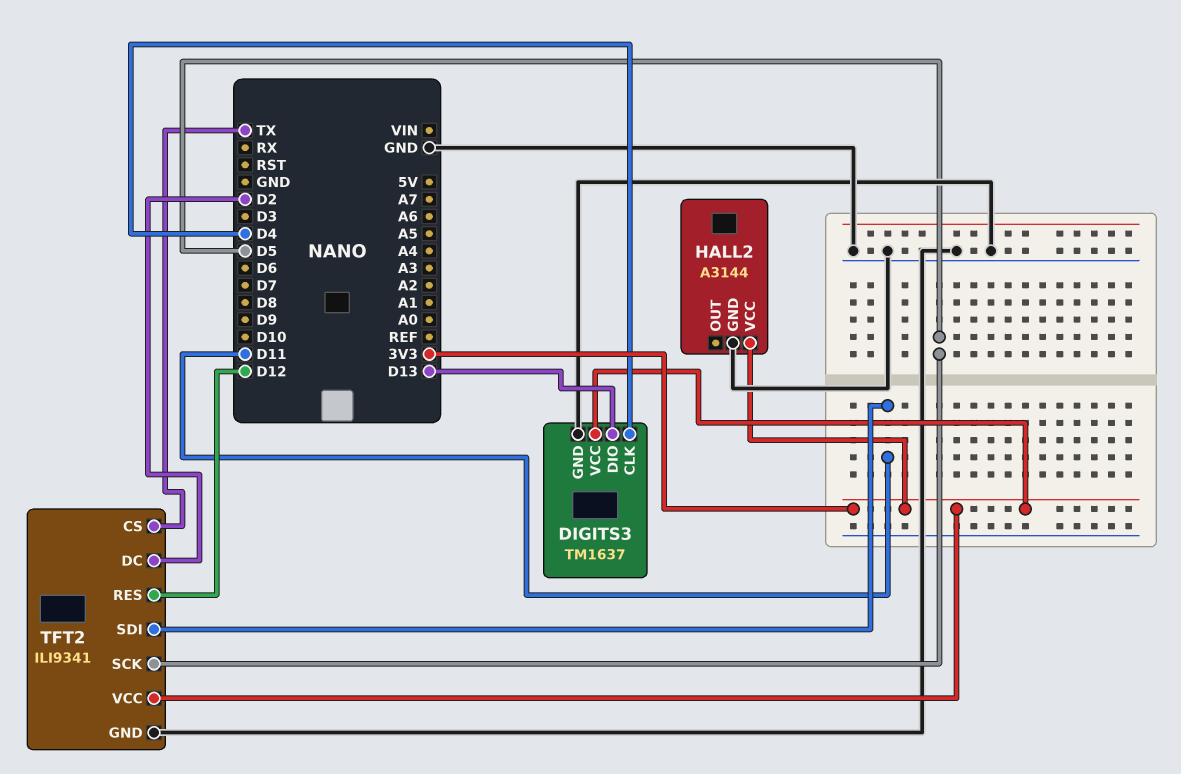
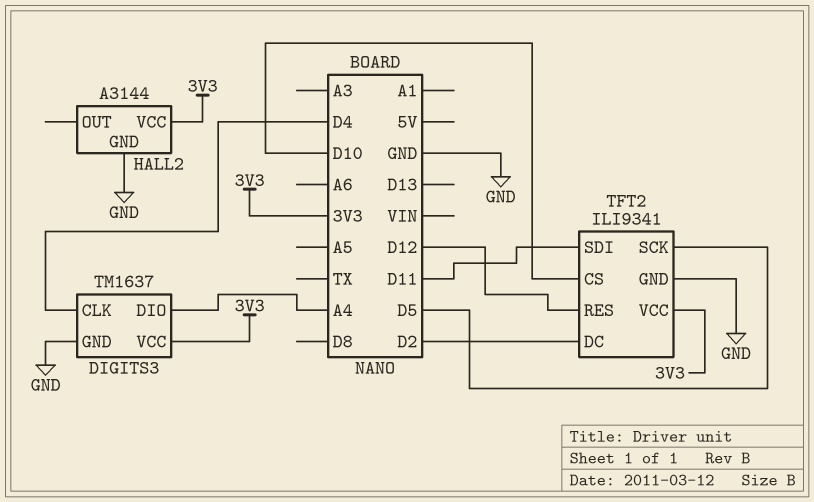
DIGITS3 pin DIO: D13 -> A4
TFT2 pin CS: TX -> D10

